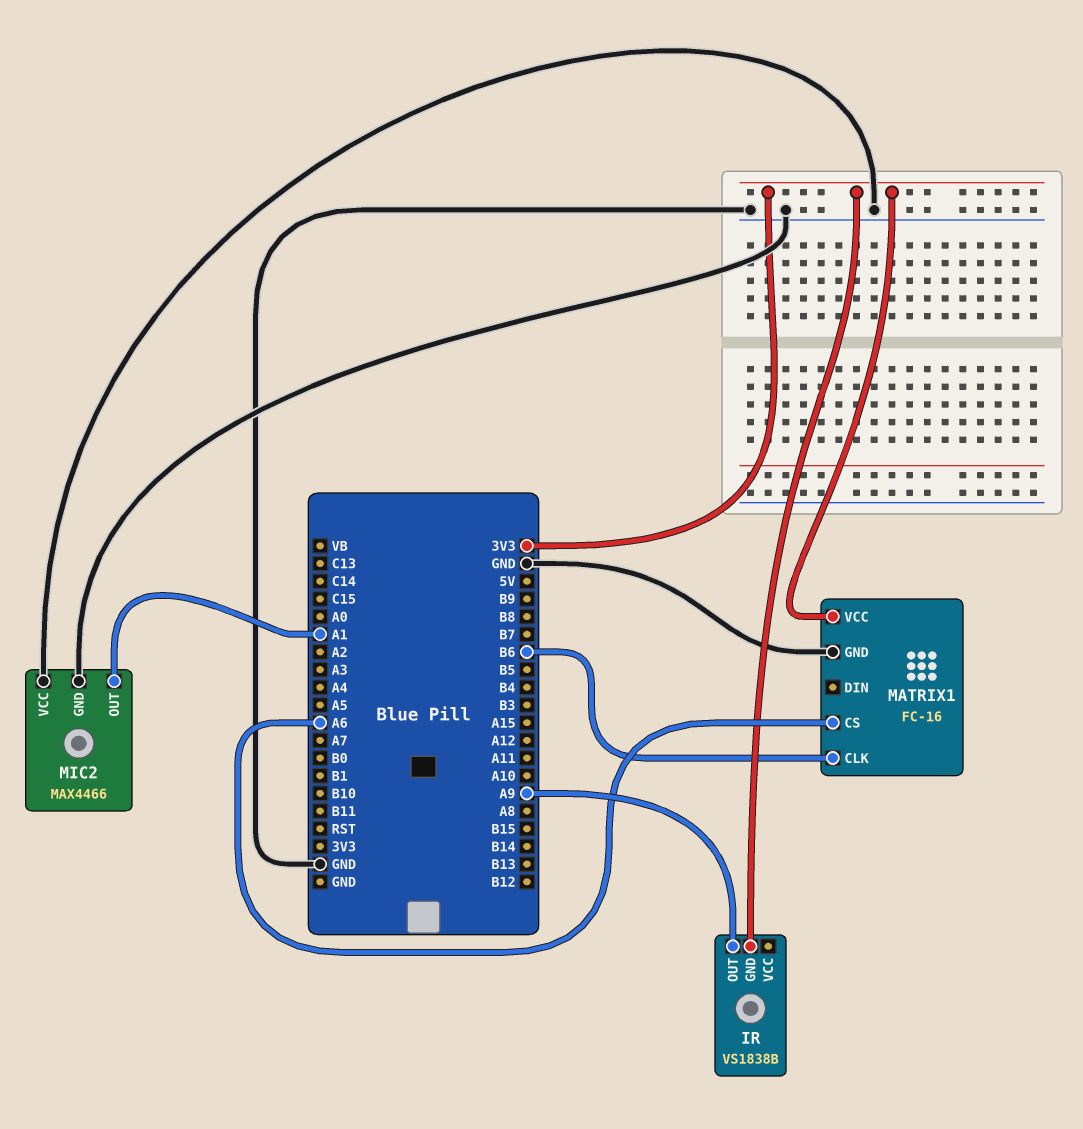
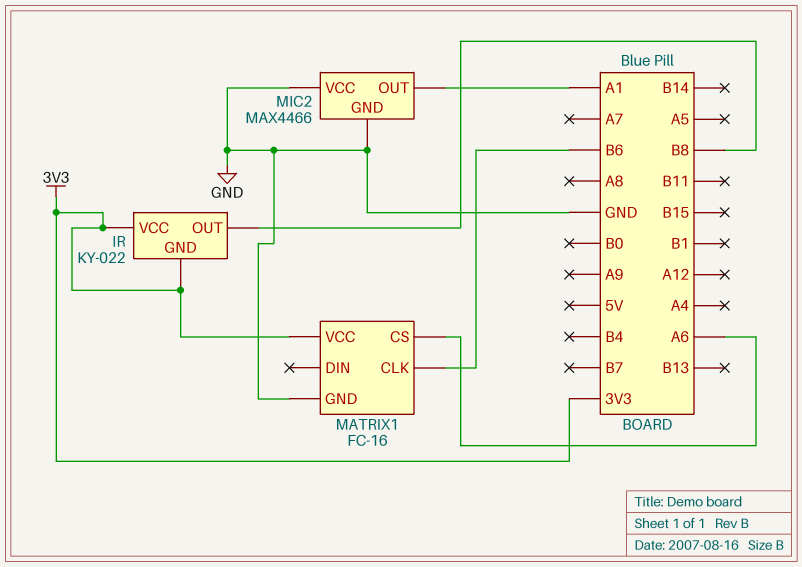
IR: VS1838B -> KY-022
IR pin OUT: A9 -> B8
IR pin VCC: none -> 3V3

